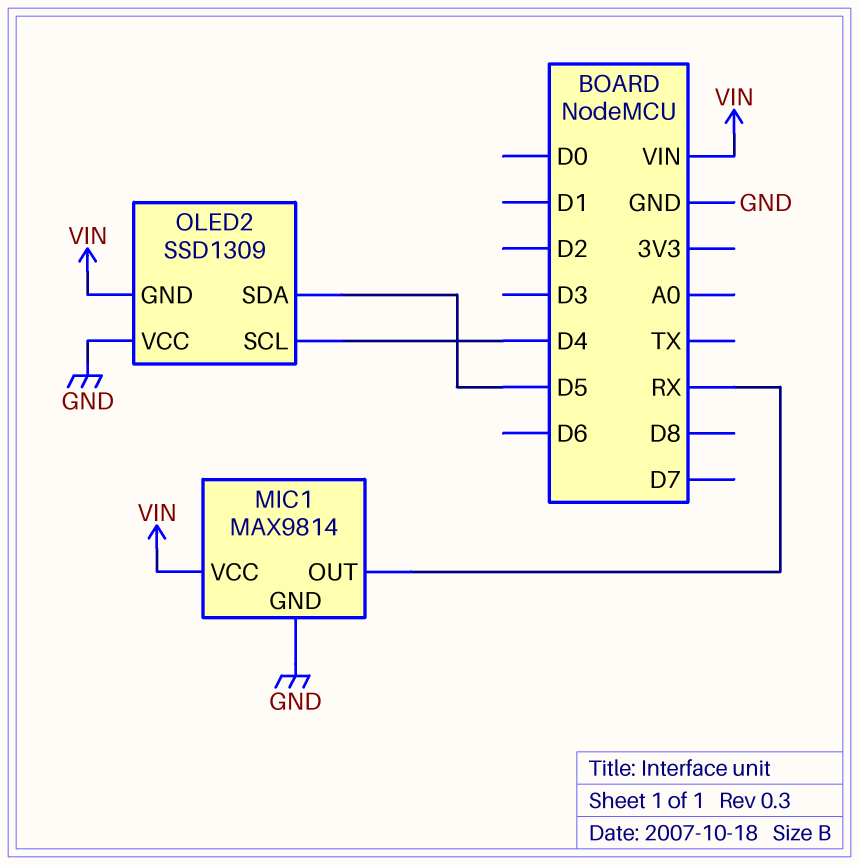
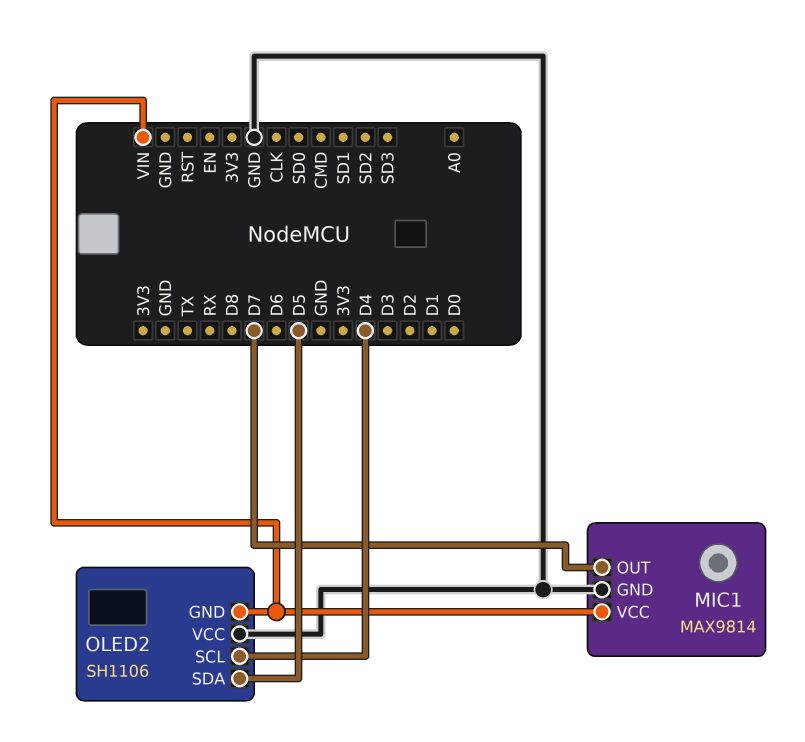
MIC1 pin OUT: RX -> D7
OLED2: SSD1309 -> SH1106

